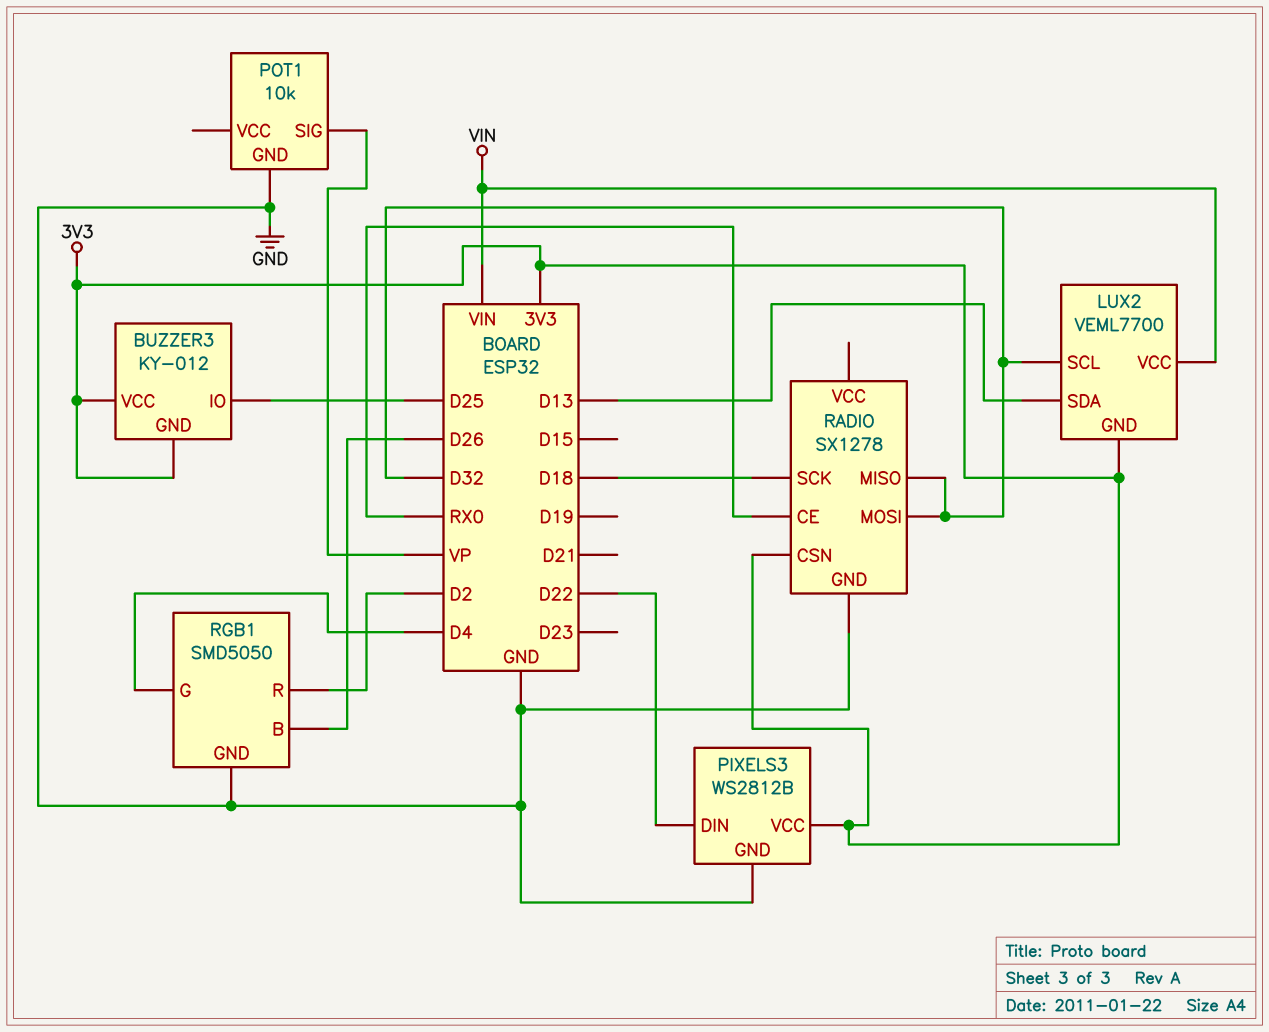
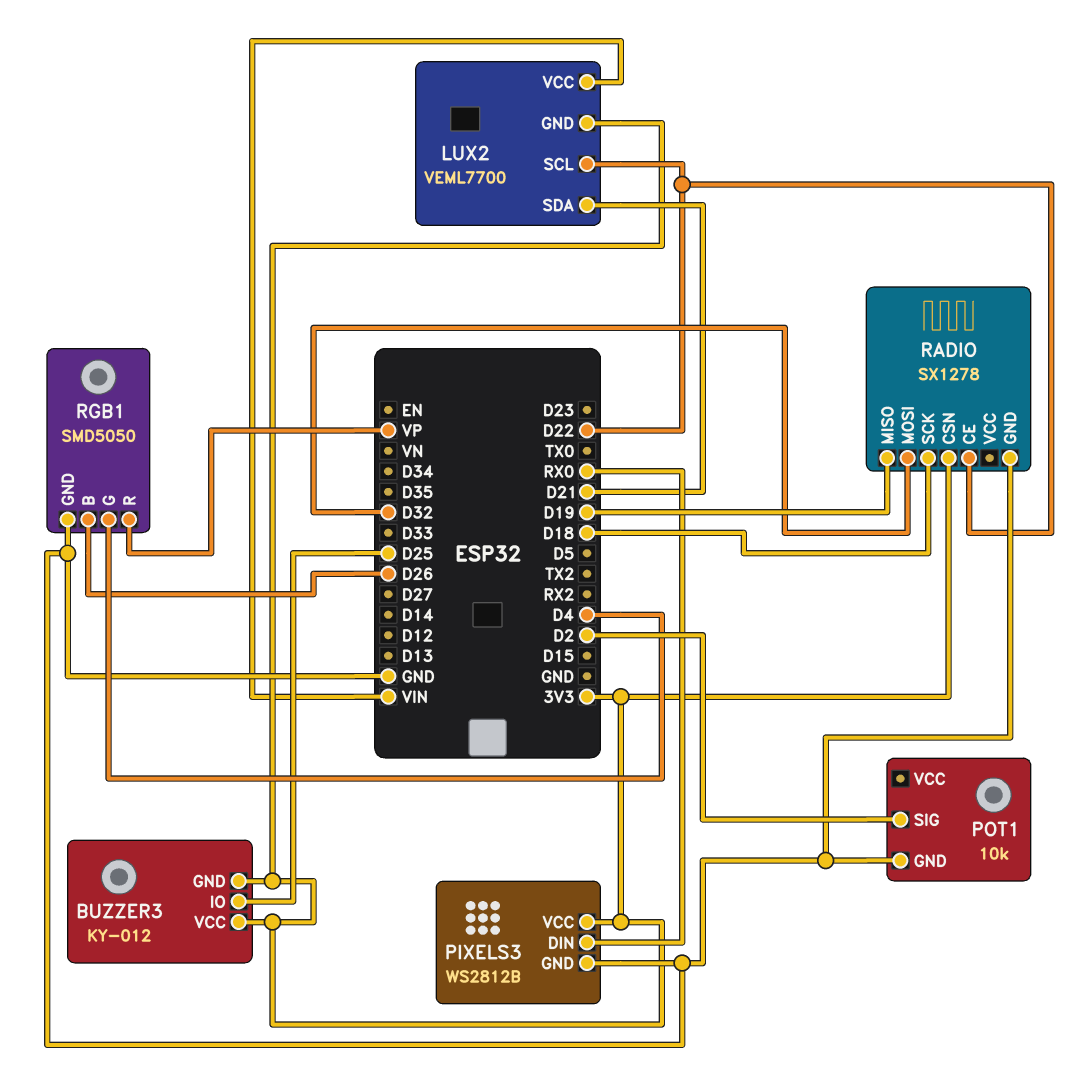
LUX2 pin SCL: D32 -> D22
LUX2 pin SDA: D13 -> D21
PIXELS3 pin DIN: D22 -> RX0
POT1 pin SIG: VP -> D2
RADIO pin CE: RX0 -> D22
RADIO pin MISO: D32 -> D19
RGB1 pin R: D2 -> VP

